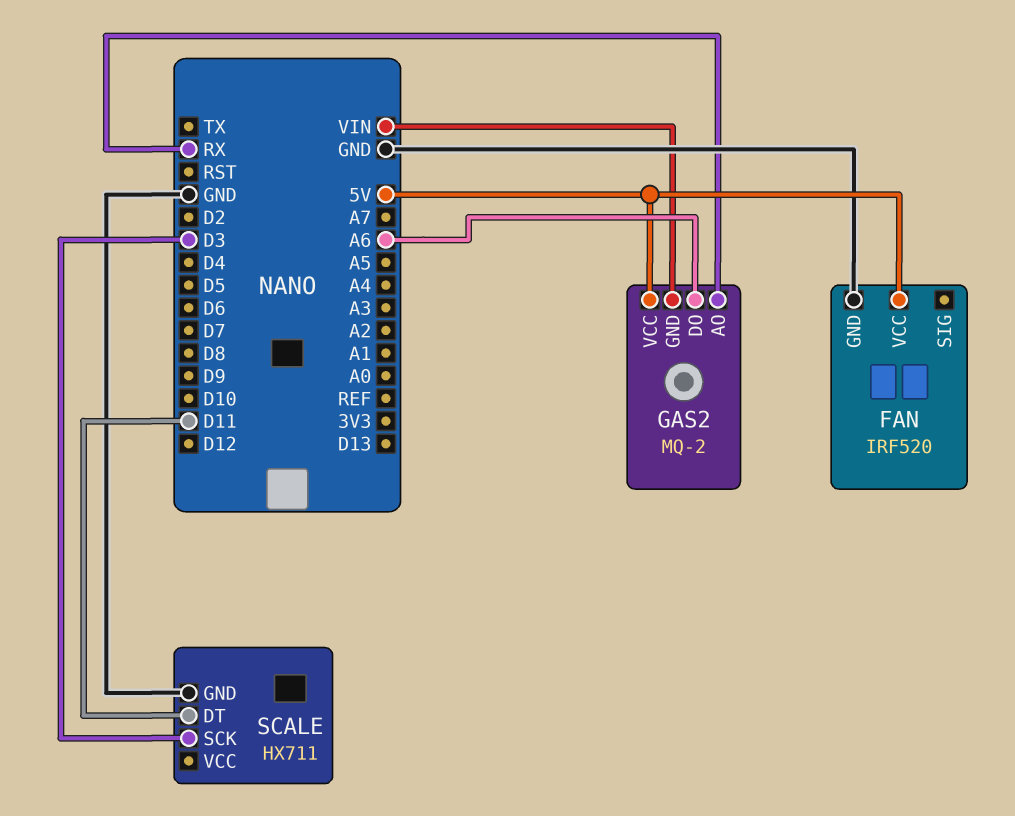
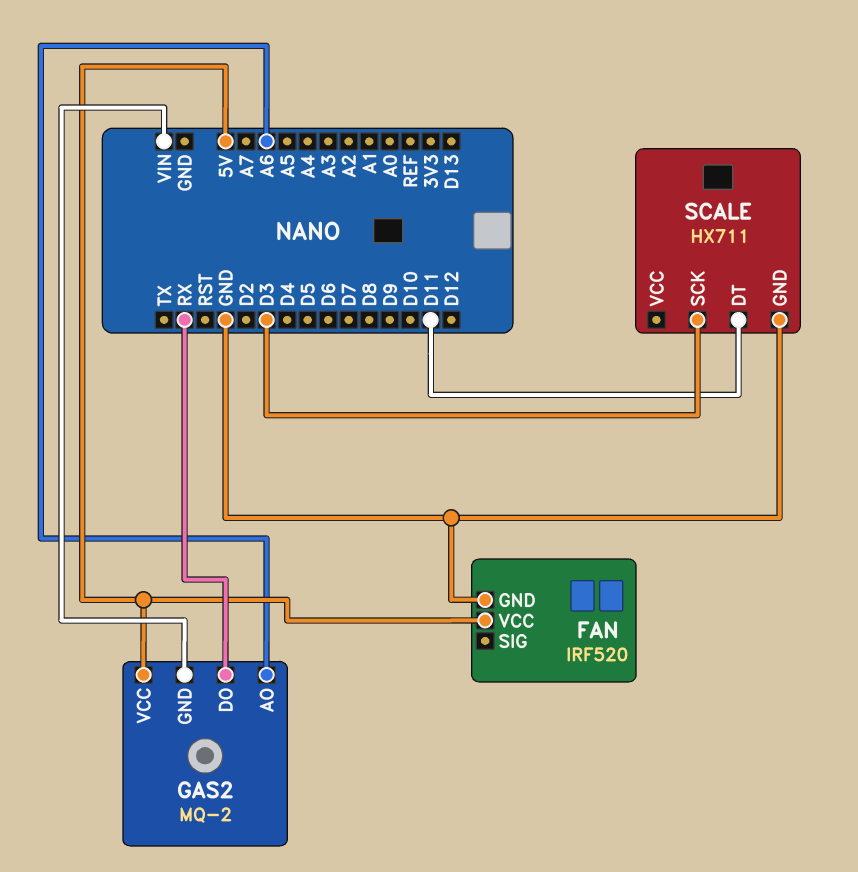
GAS2 pin AO: RX -> A6
GAS2 pin DO: A6 -> RX

